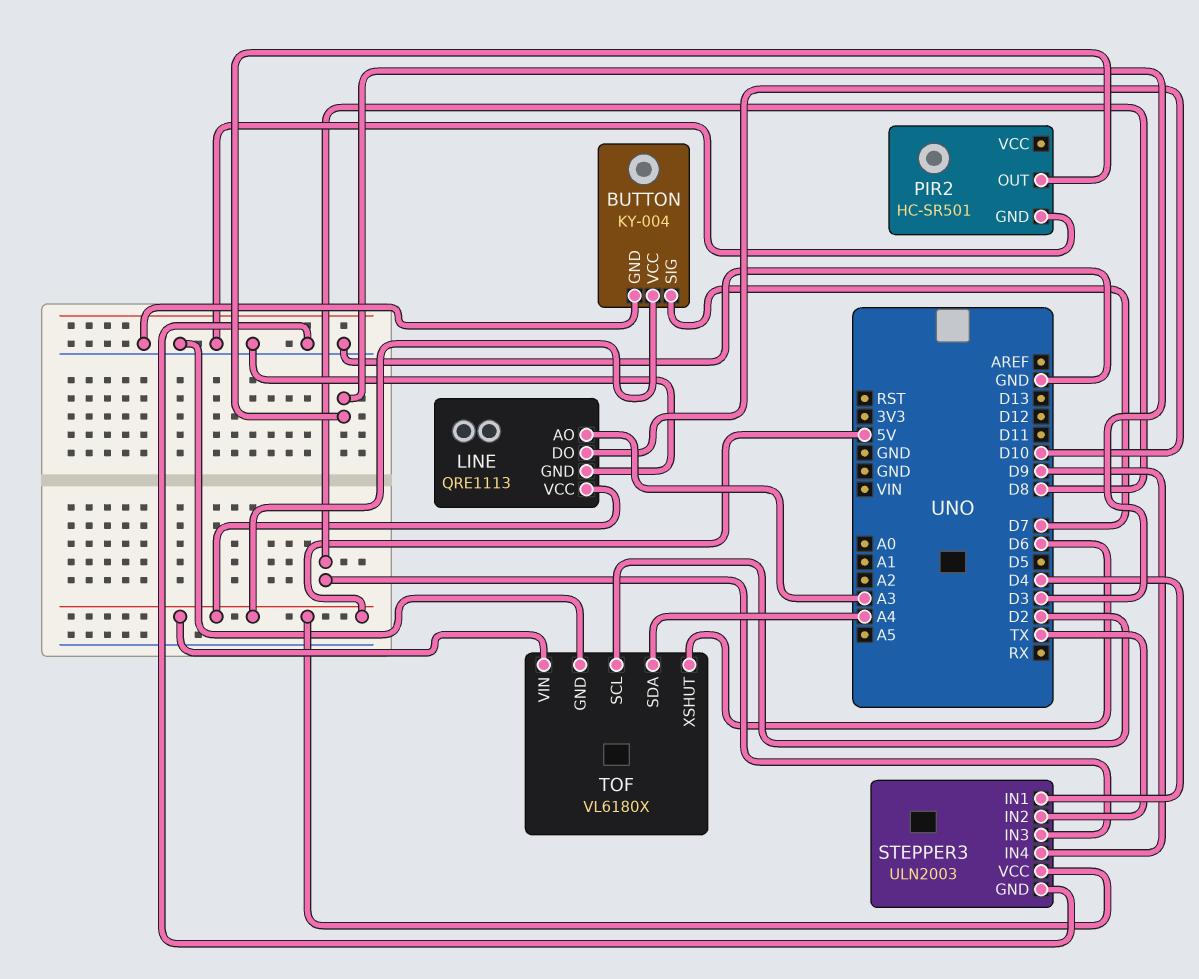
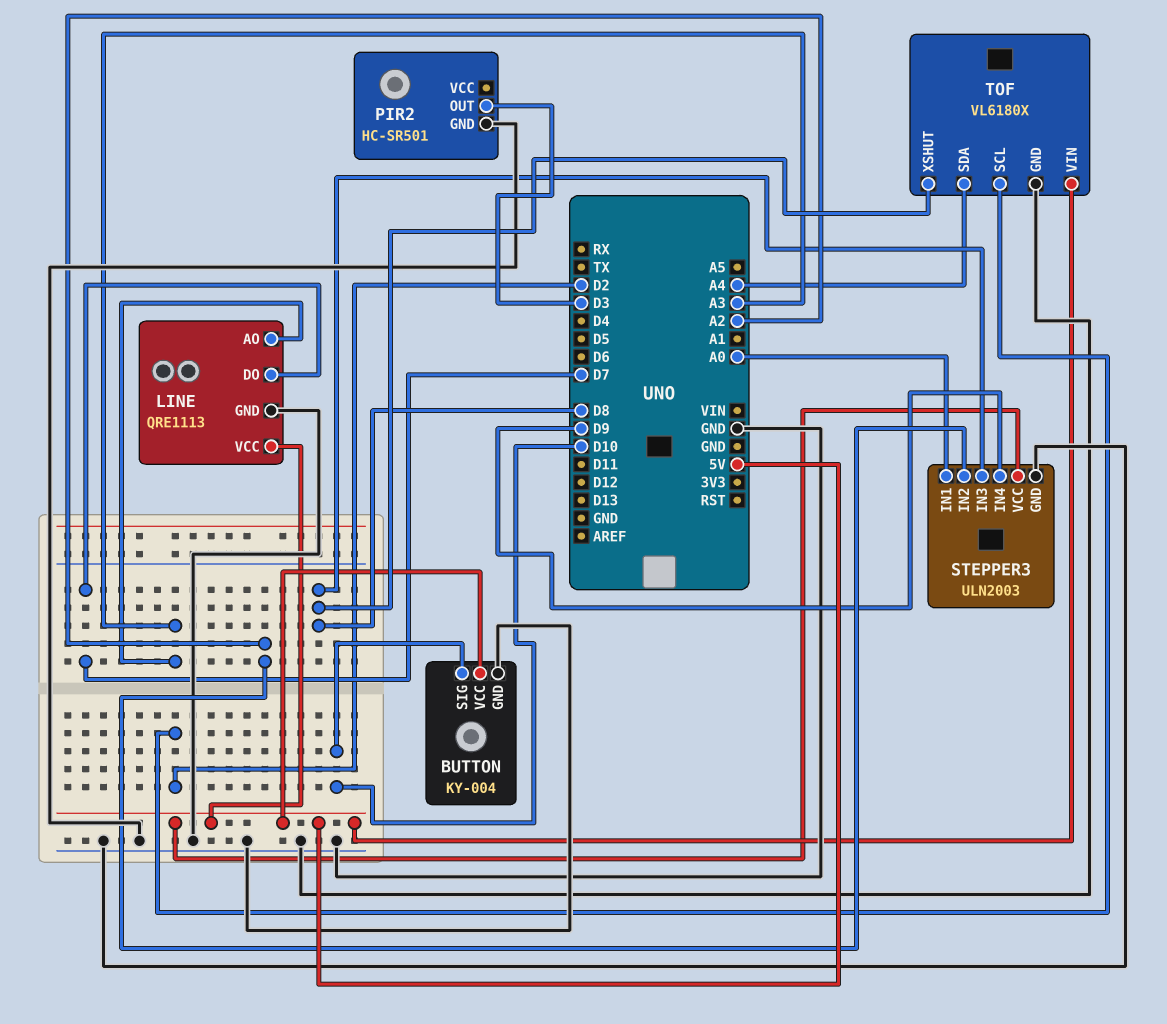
BUTTON pin SIG: D7 -> D10
LINE pin DO: D10 -> D7
STEPPER3 pin IN1: D4 -> A0
STEPPER3 pin IN2: TX -> A2
TOF pin XSHUT: D6 -> D8

